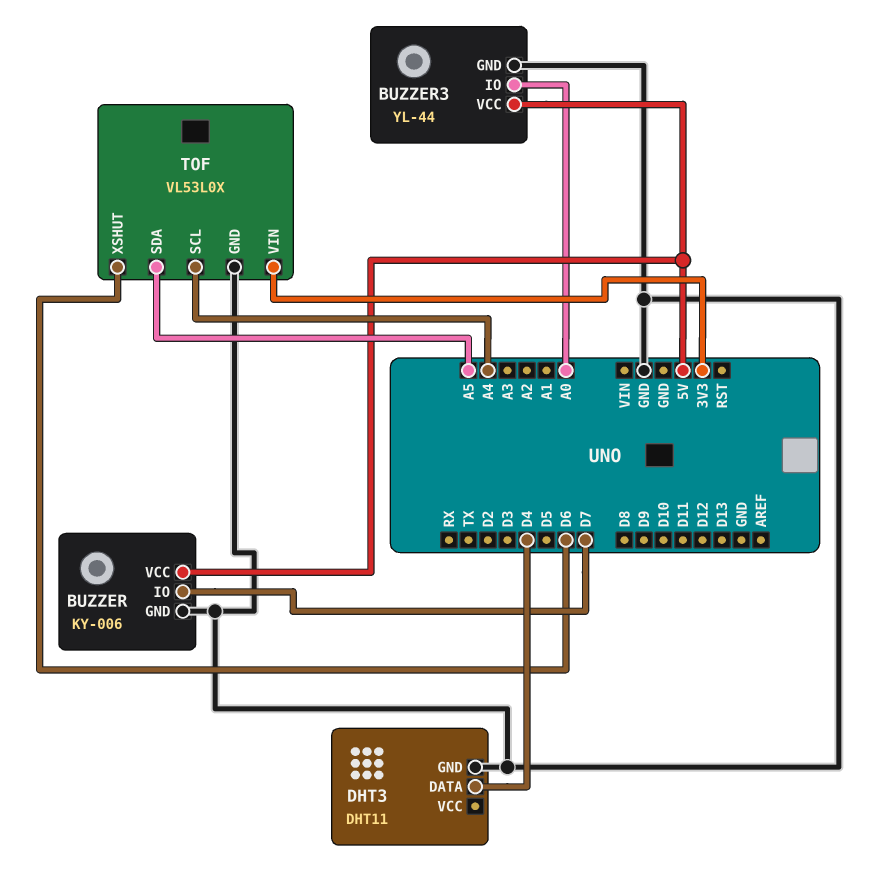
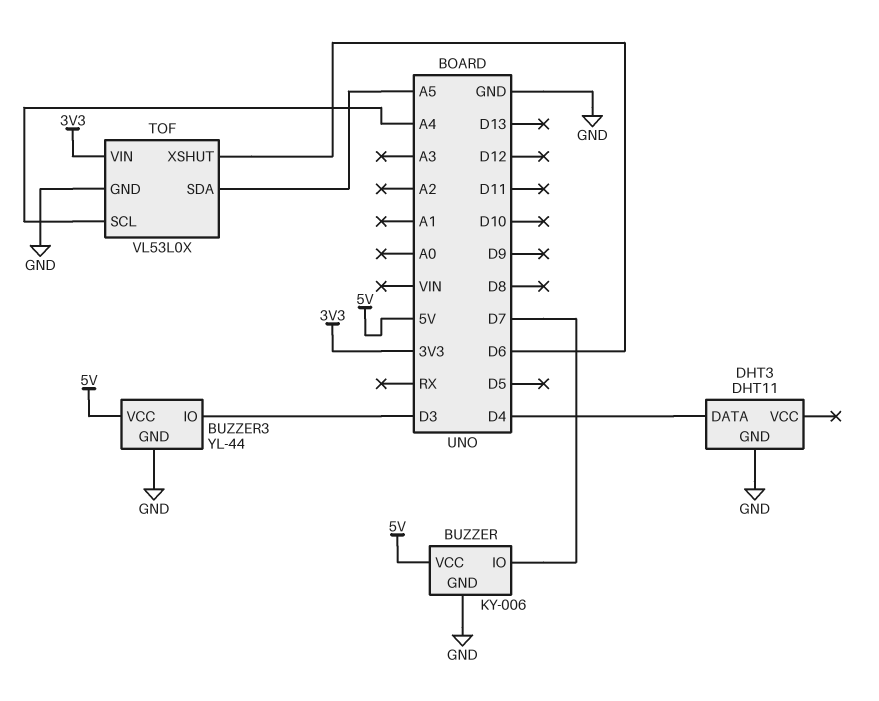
BUZZER3 pin IO: A0 -> D3

